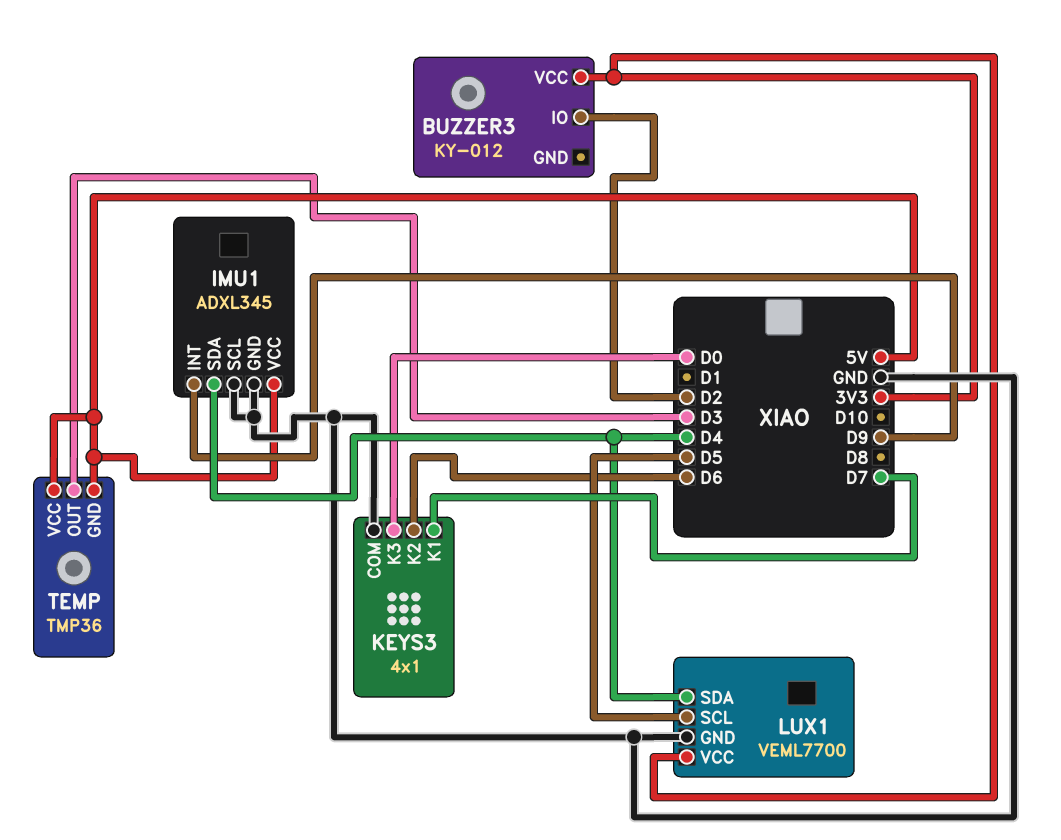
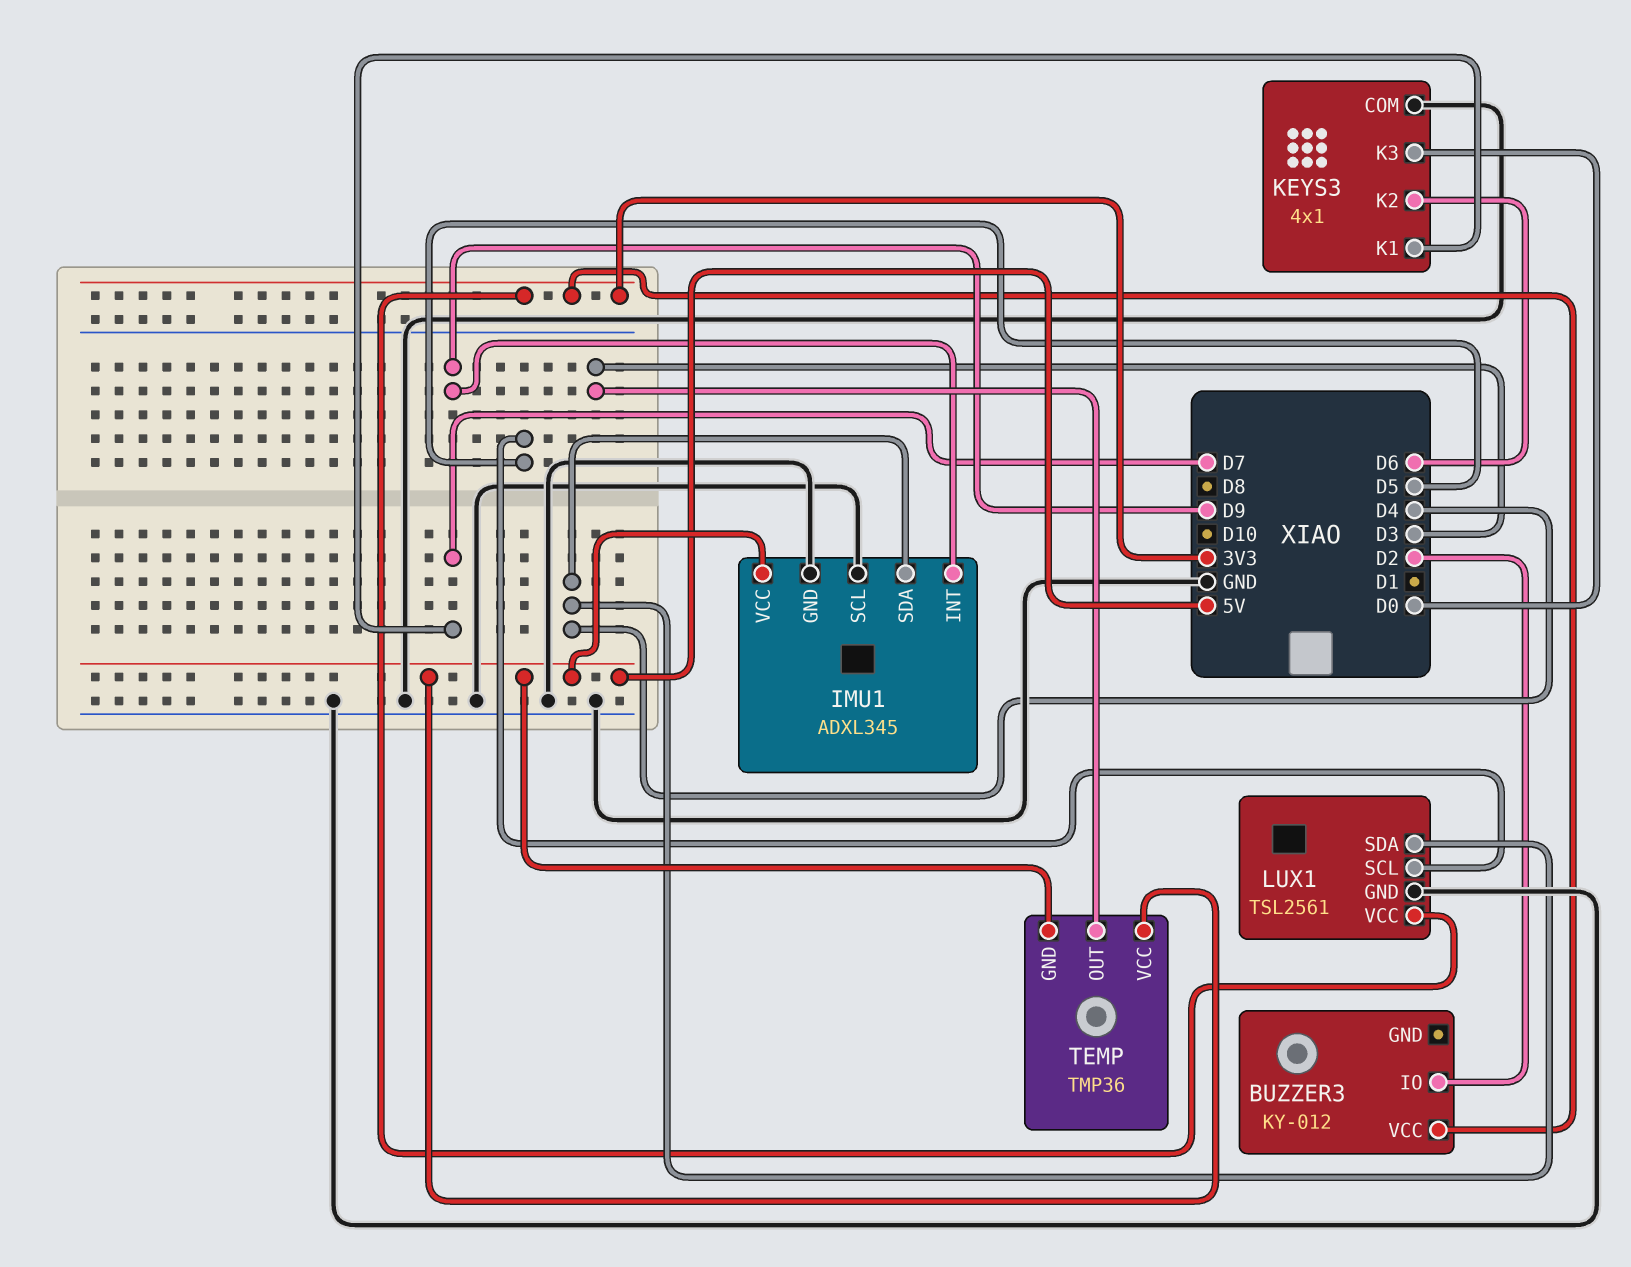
LUX1: VEML7700 -> TSL2561

